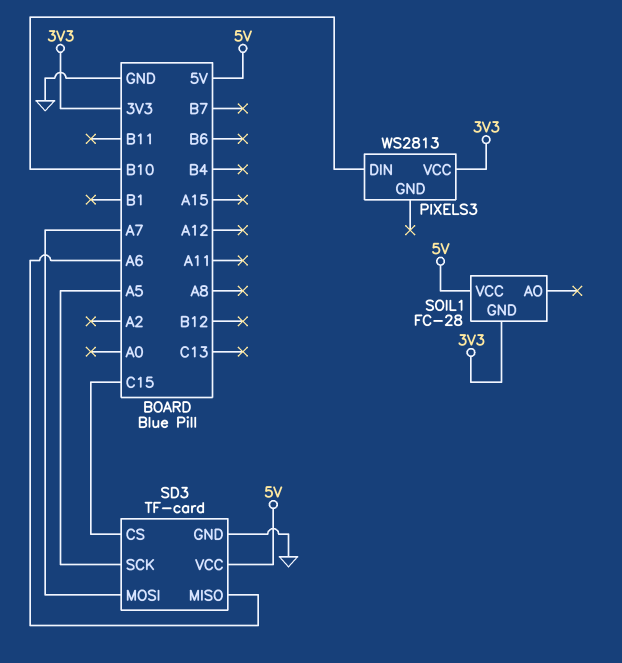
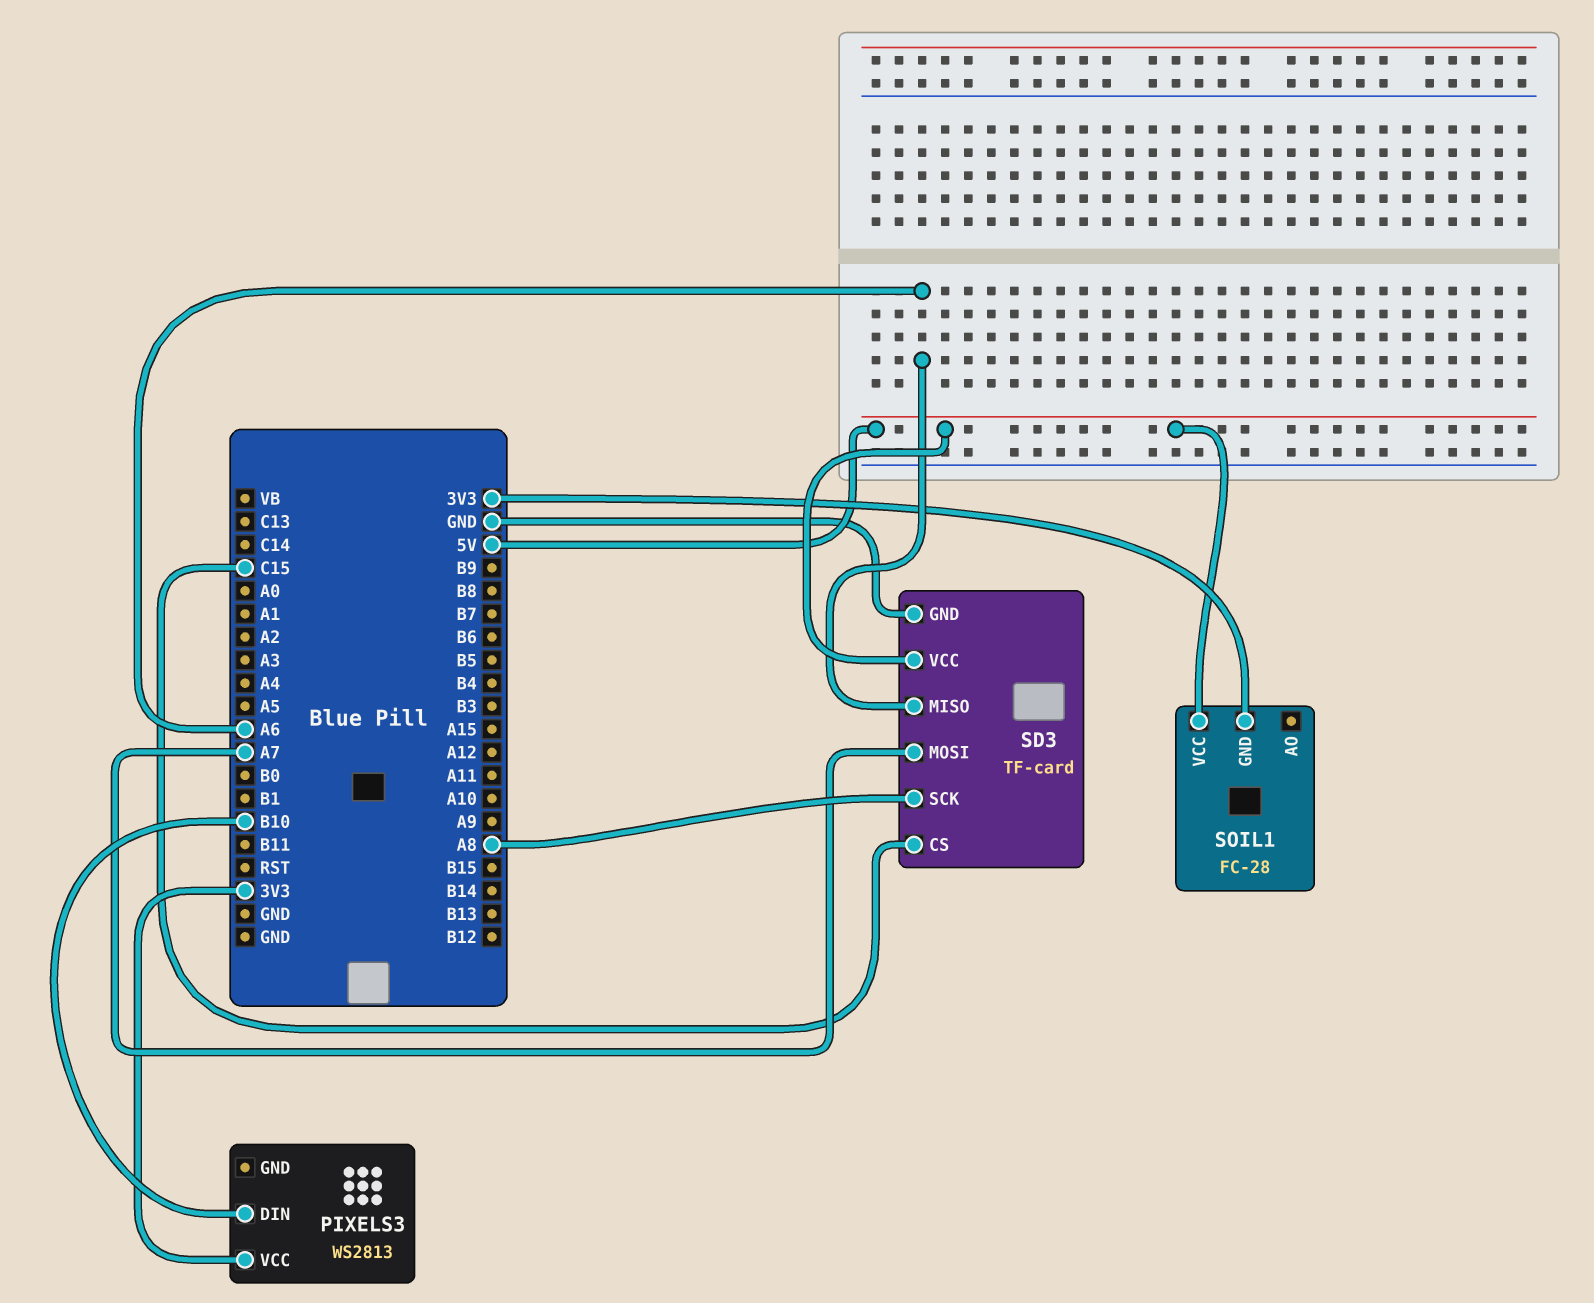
SD3 pin SCK: A5 -> A8

